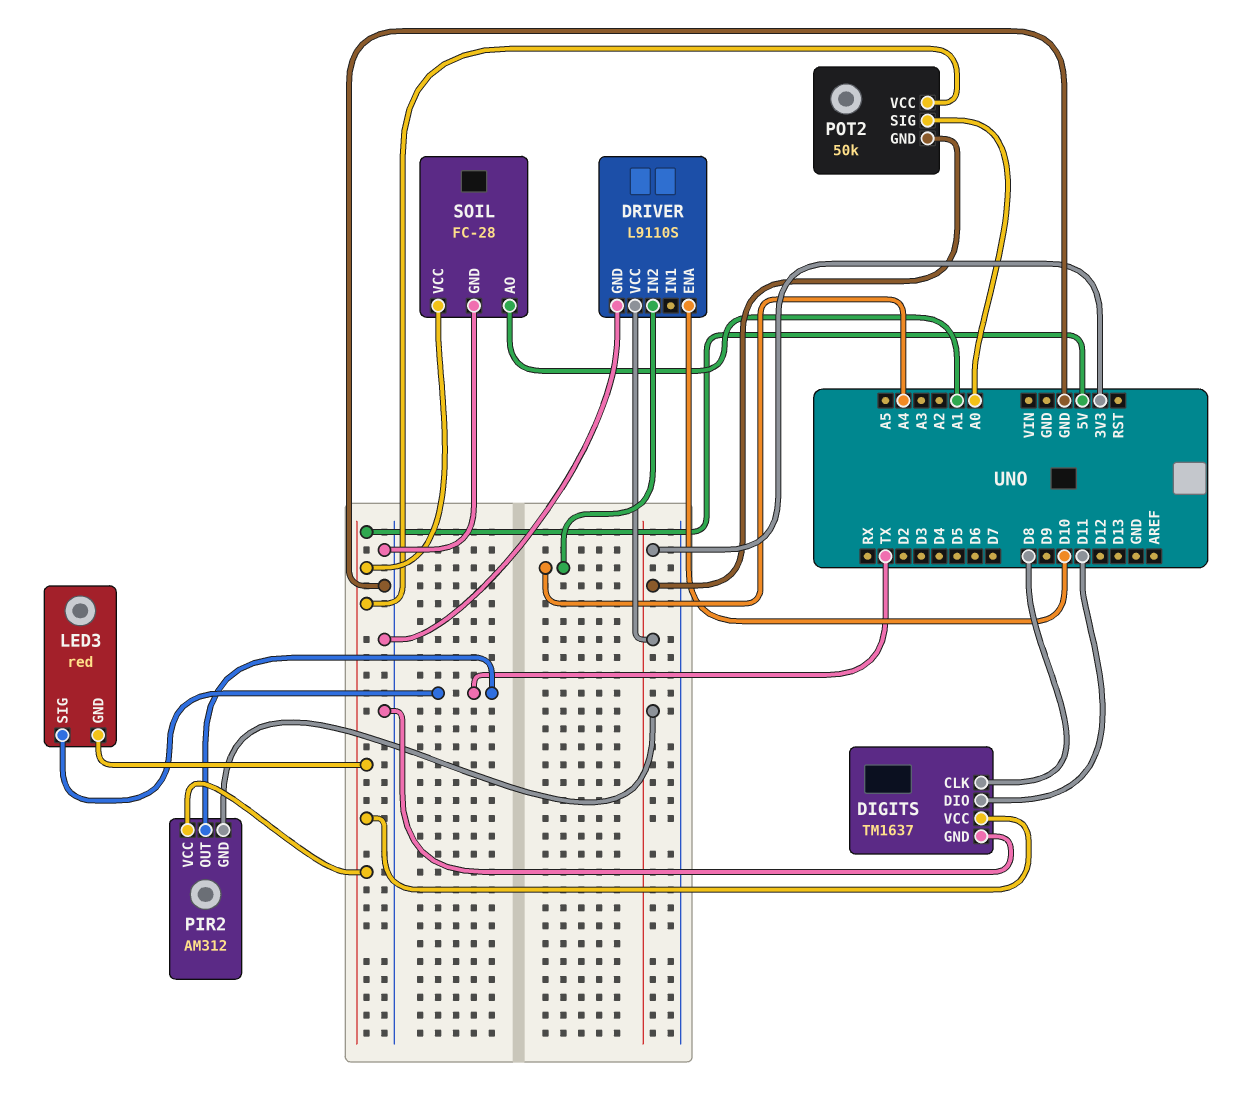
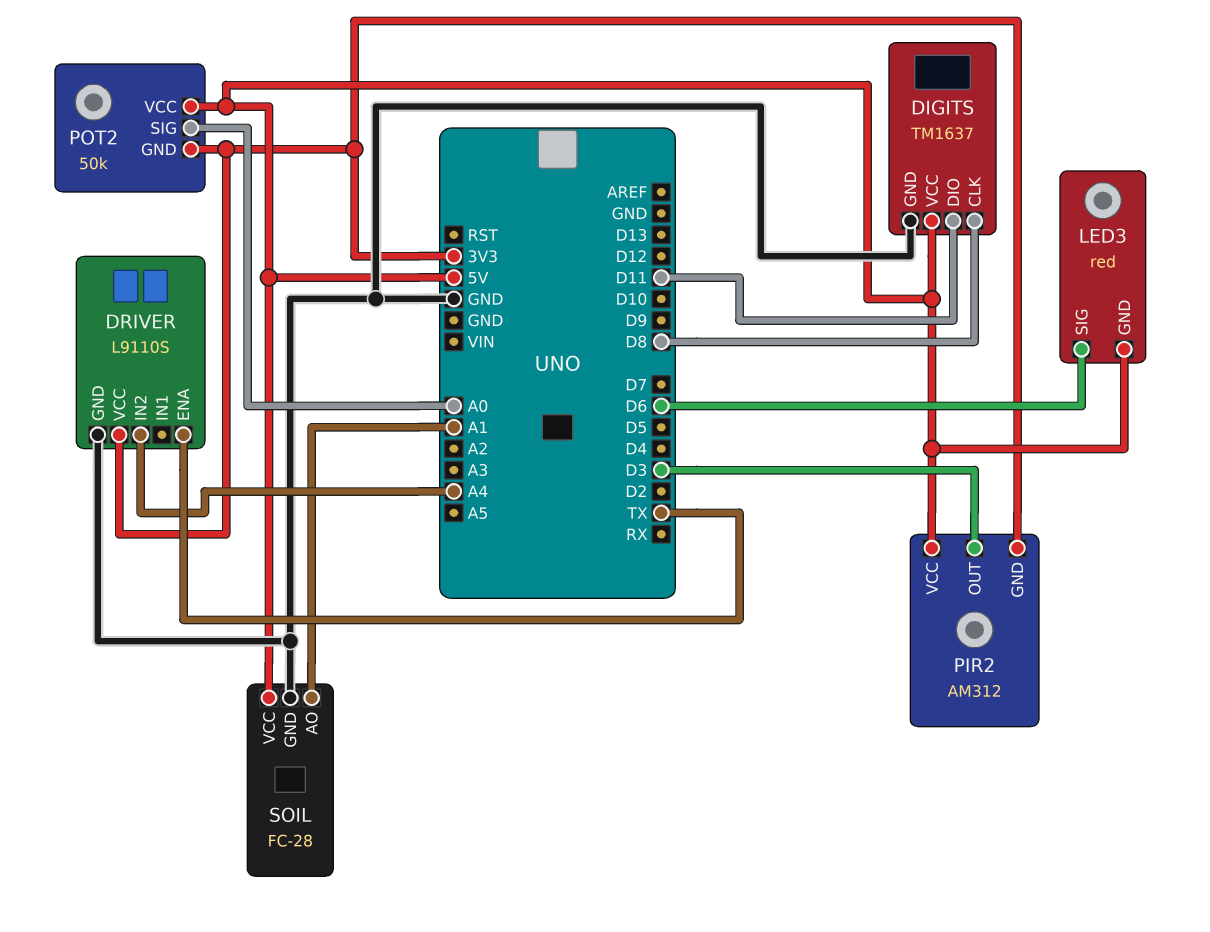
DRIVER pin ENA: D10 -> TX
LED3 pin SIG: TX -> D6
PIR2 pin OUT: TX -> D3

